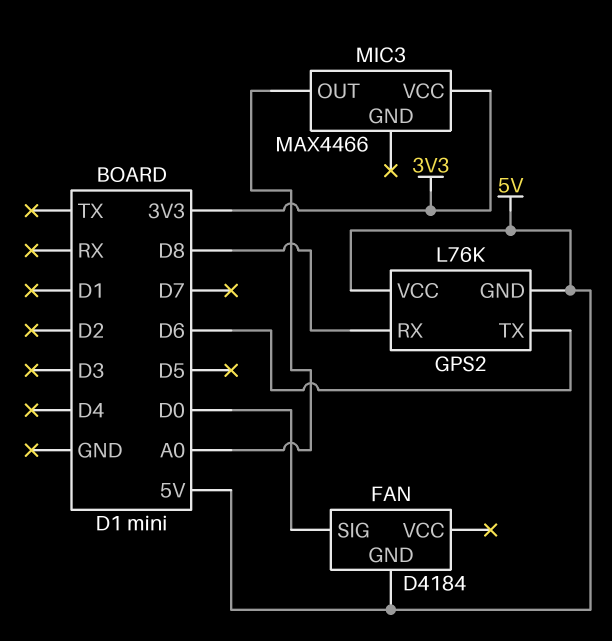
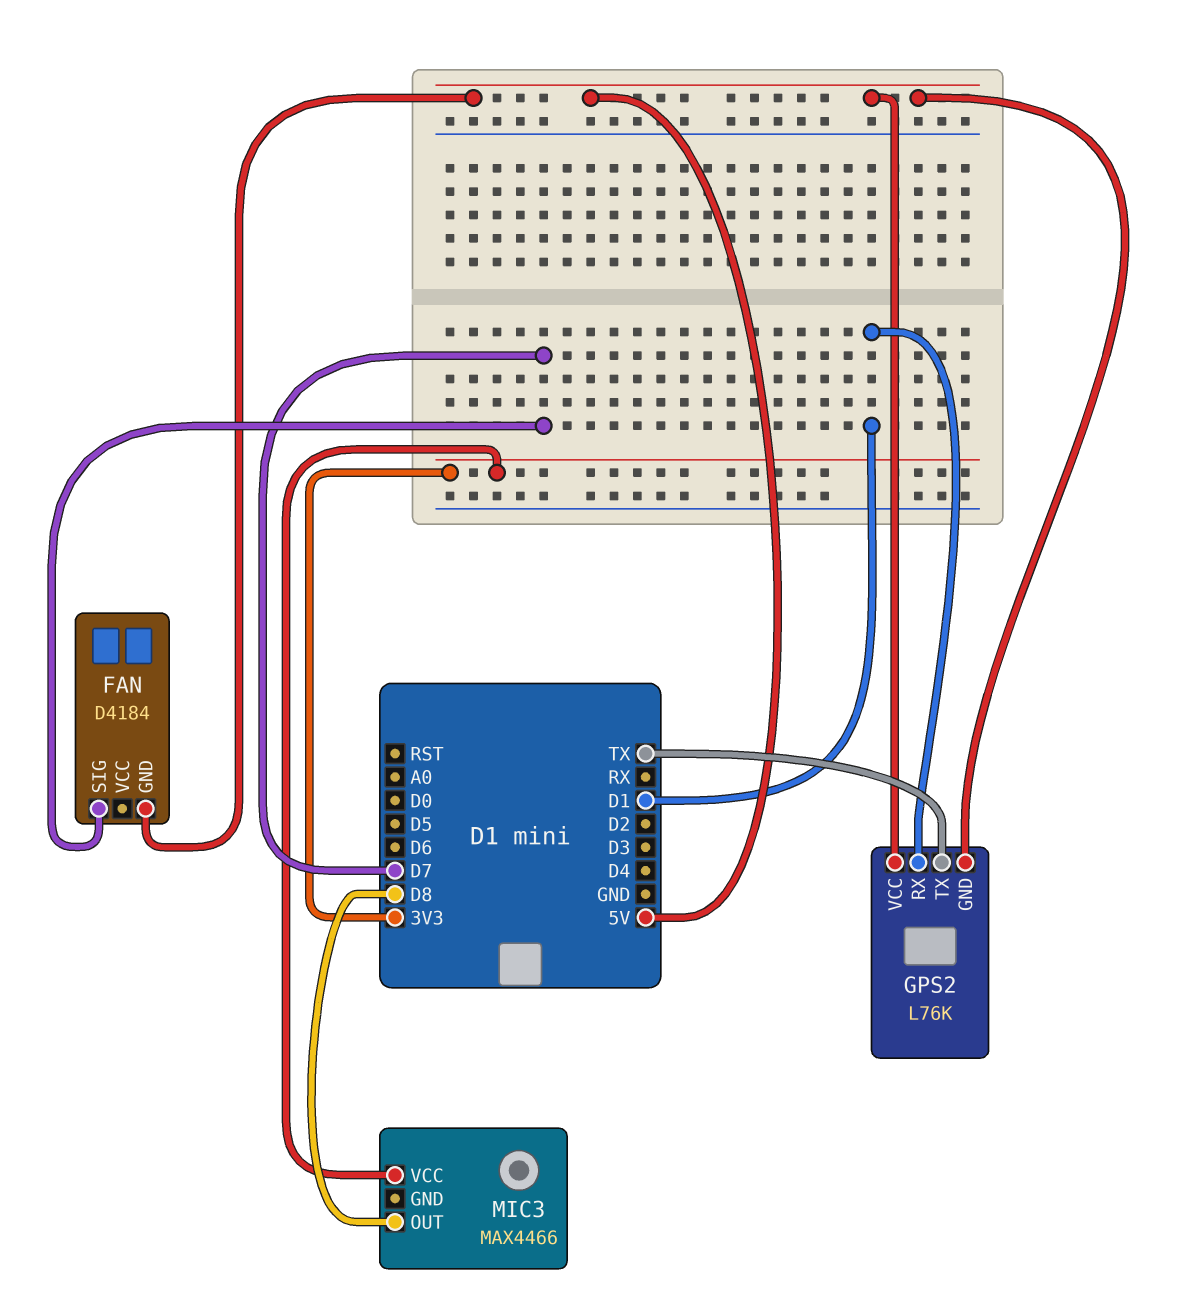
FAN pin SIG: D0 -> D7
GPS2 pin RX: D8 -> D1
GPS2 pin TX: D6 -> TX
MIC3 pin OUT: A0 -> D8

